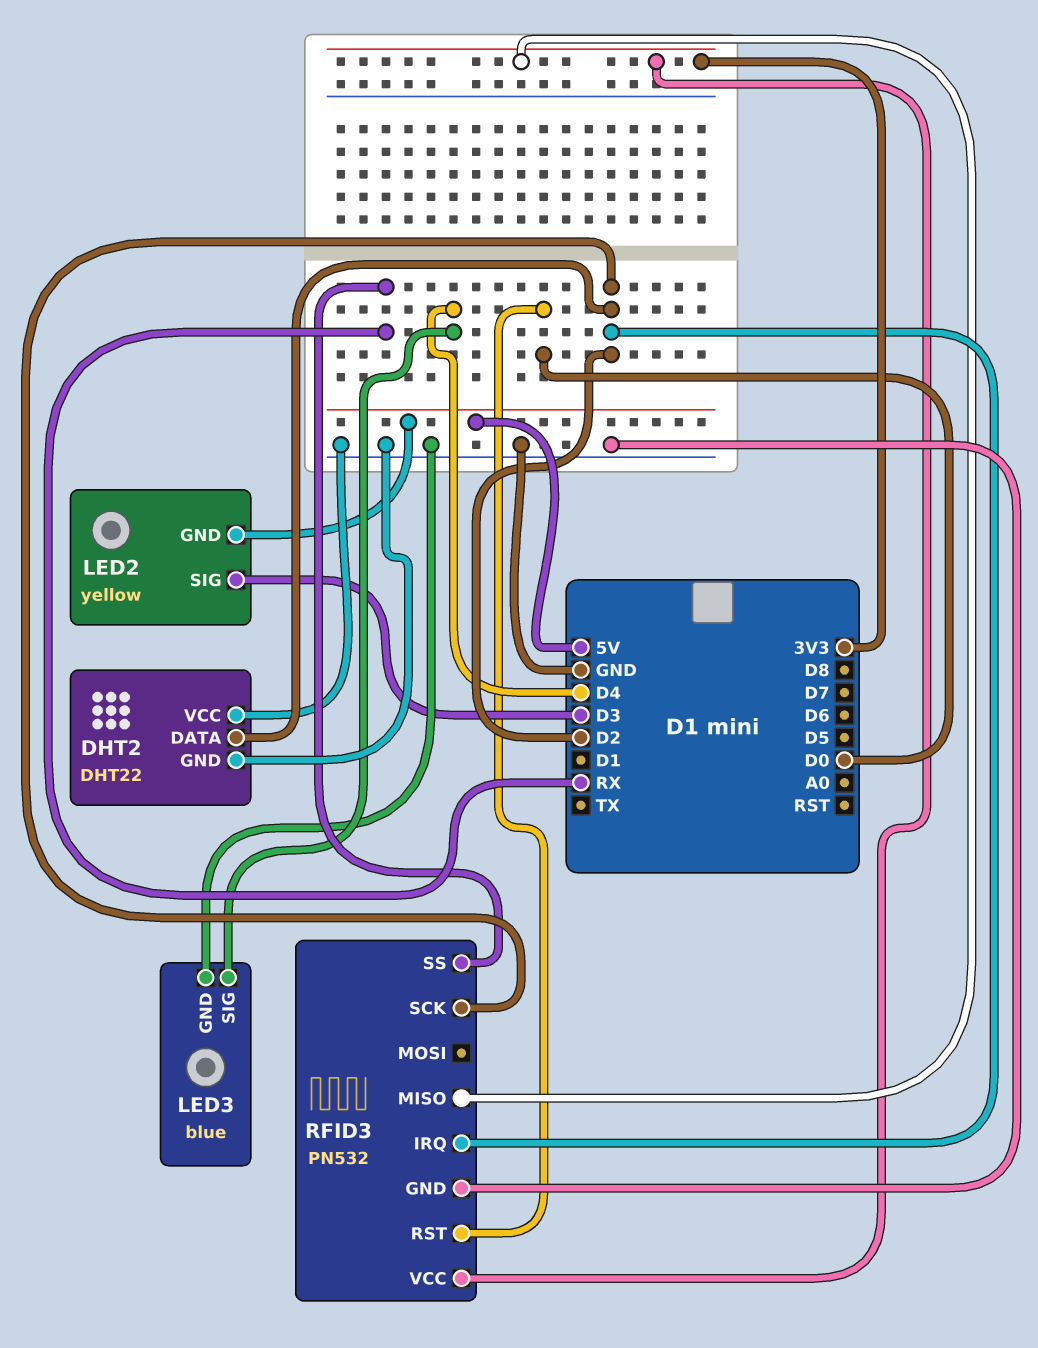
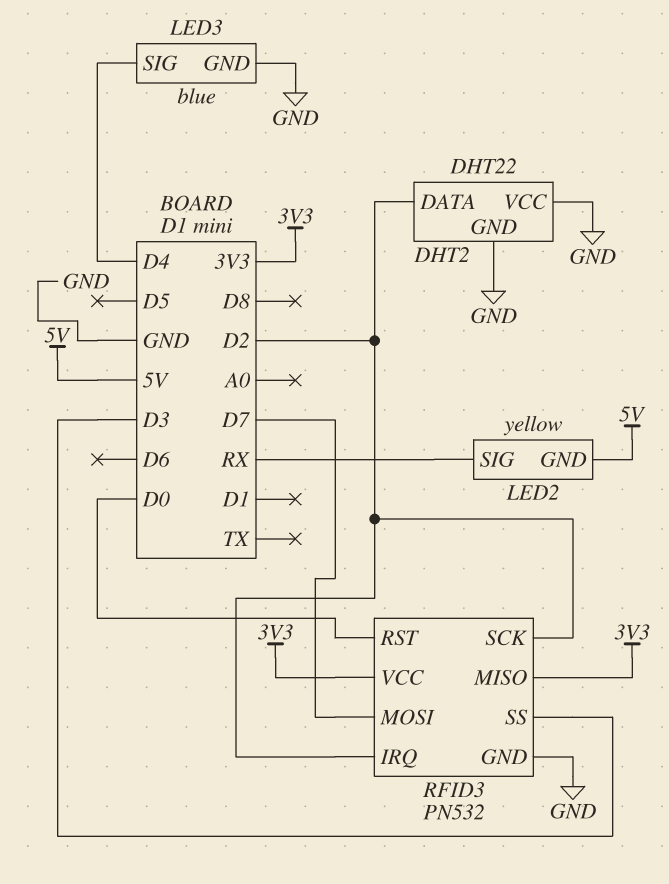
LED2 pin SIG: D3 -> RX
RFID3 pin MOSI: none -> D7
RFID3 pin SS: RX -> D3

